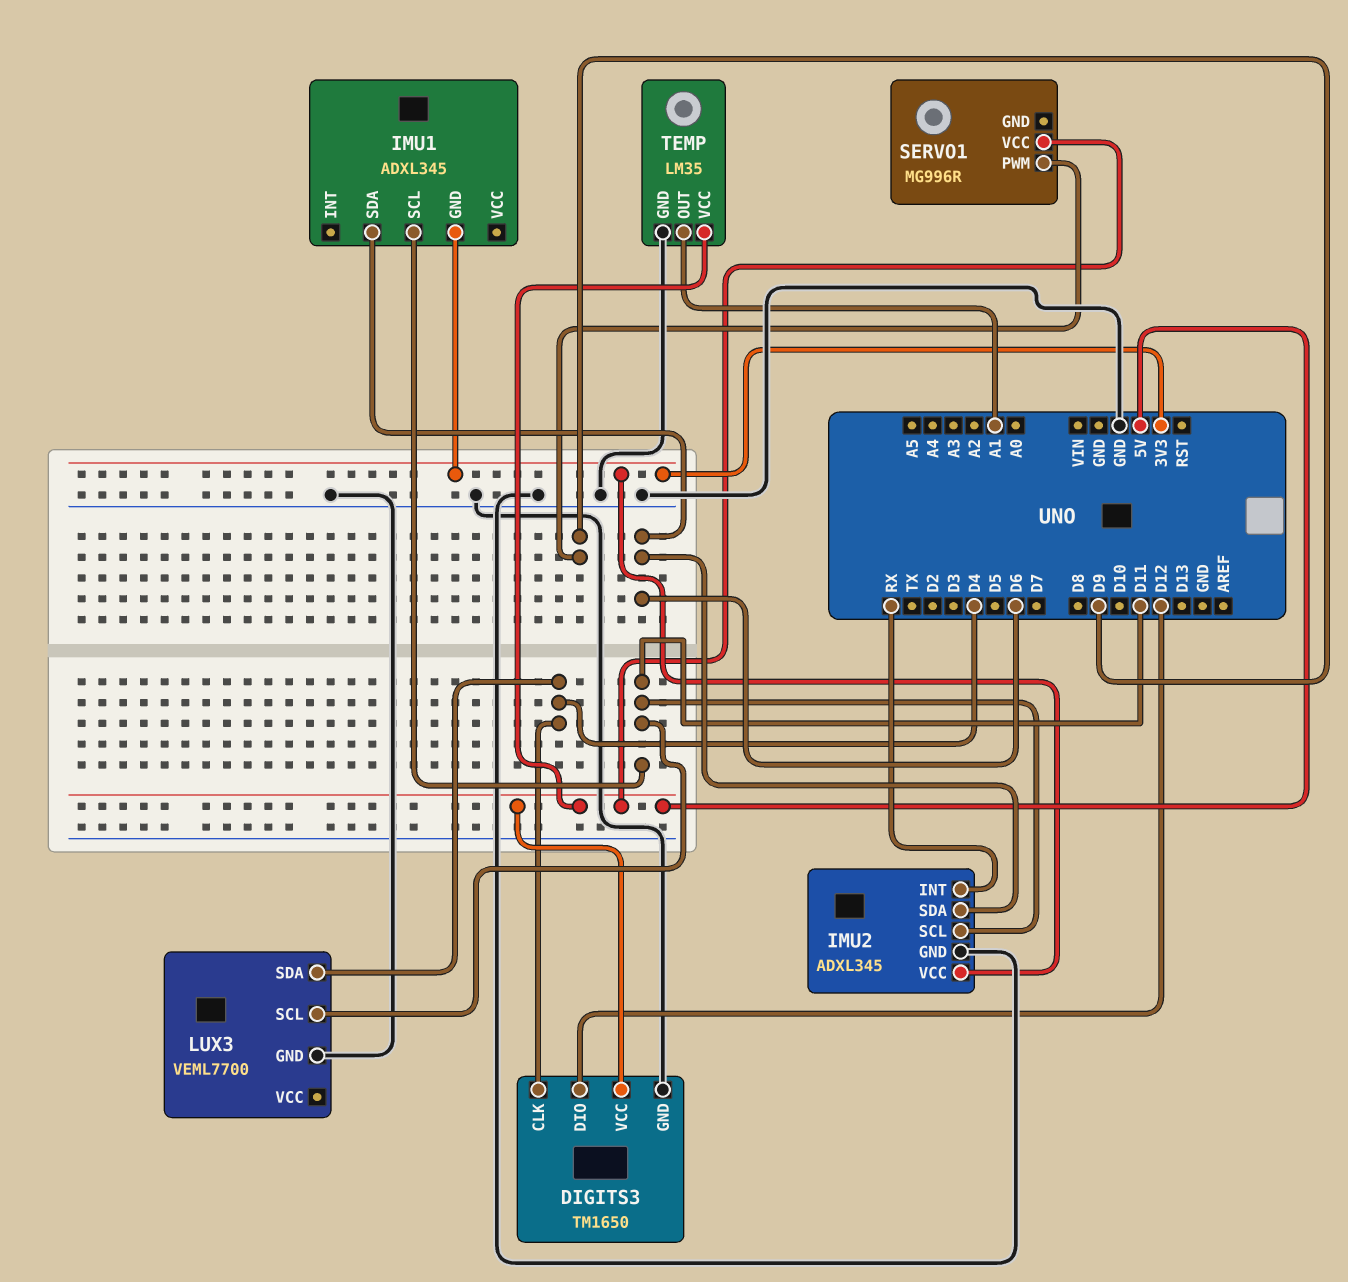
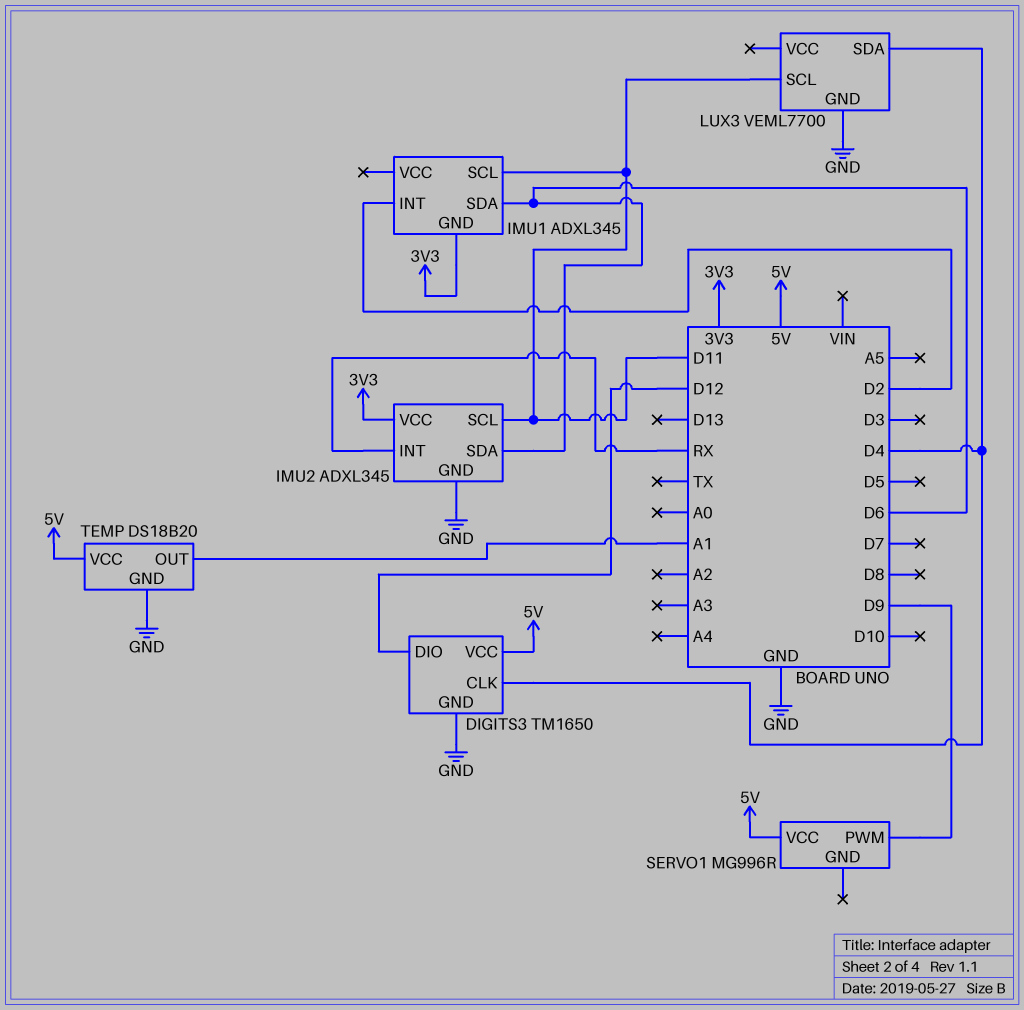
IMU1 pin INT: none -> D2
TEMP: LM35 -> DS18B20

